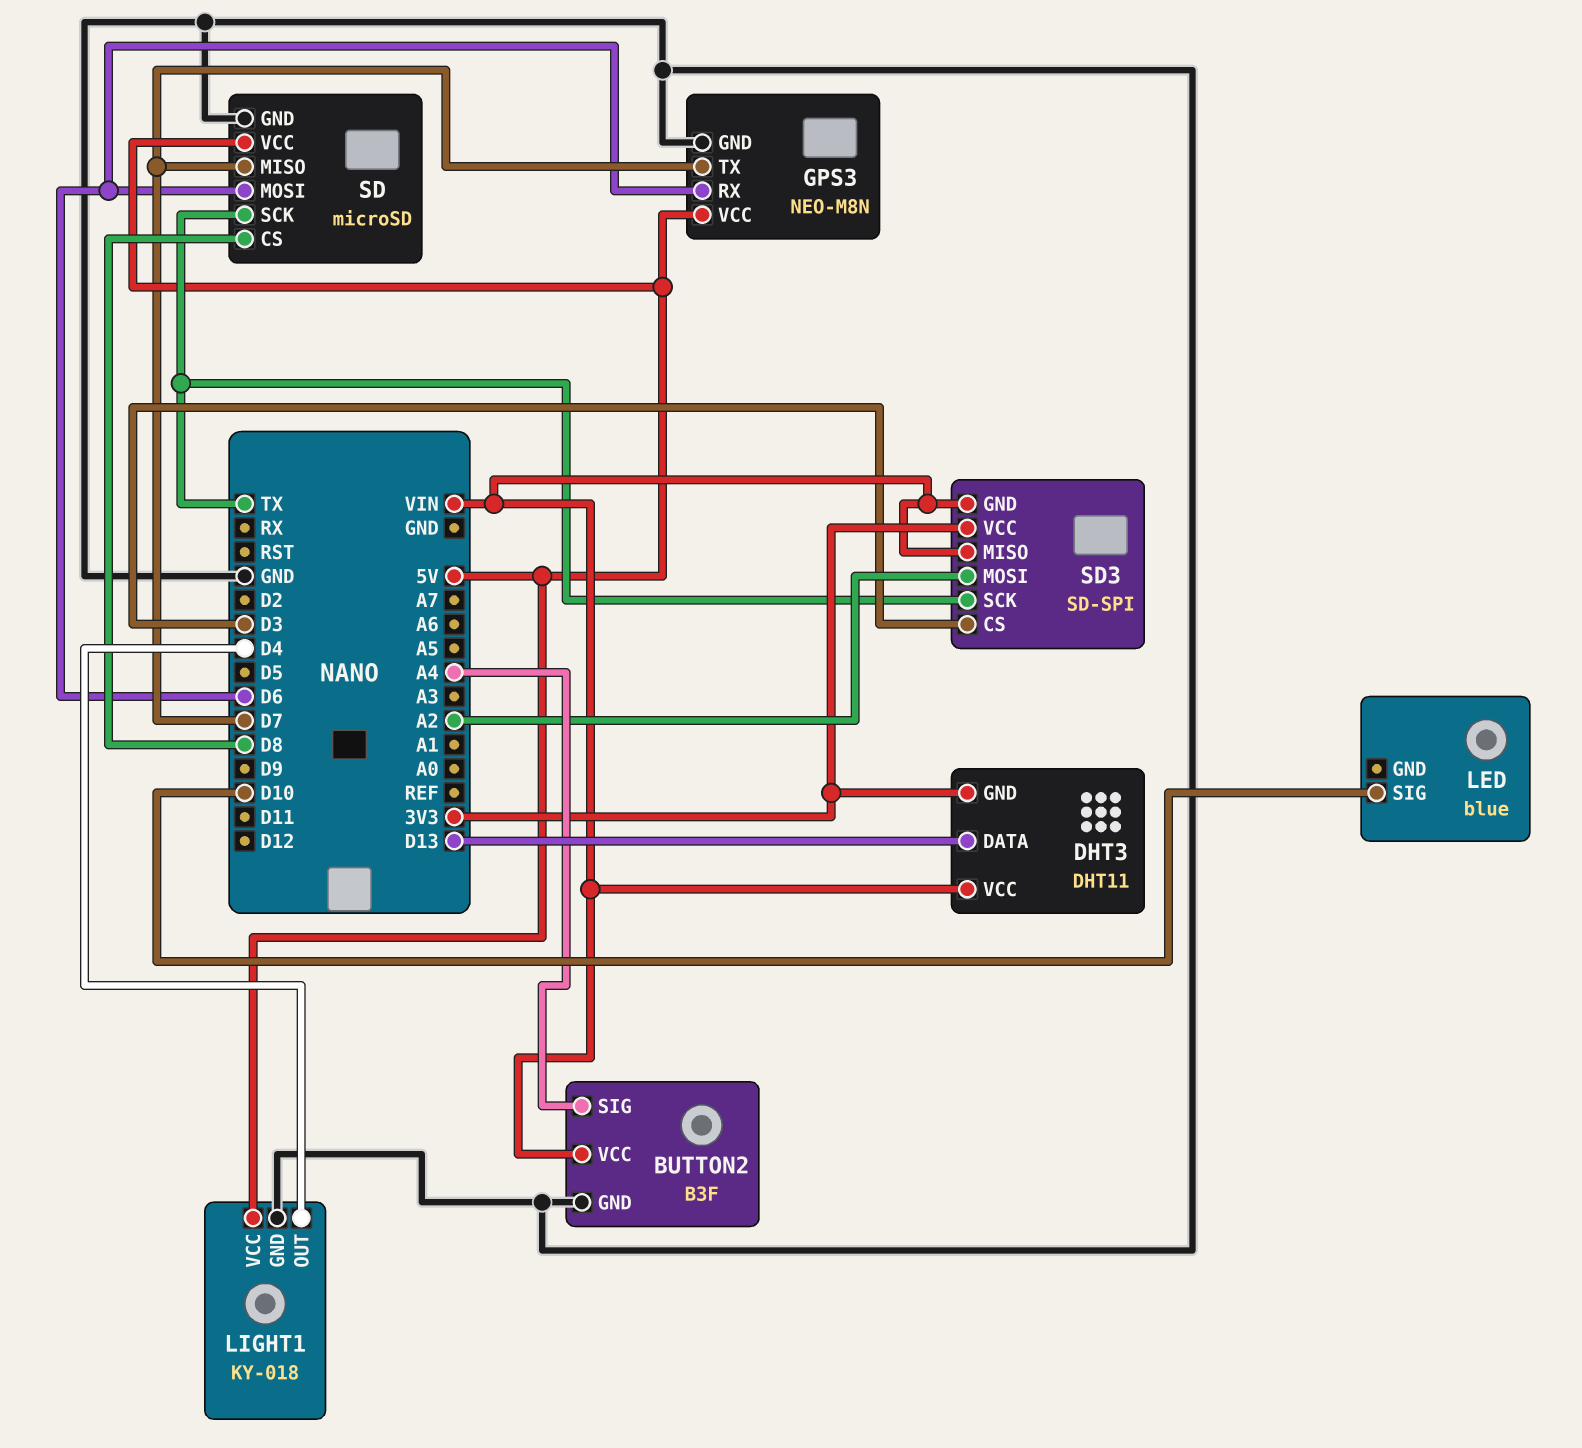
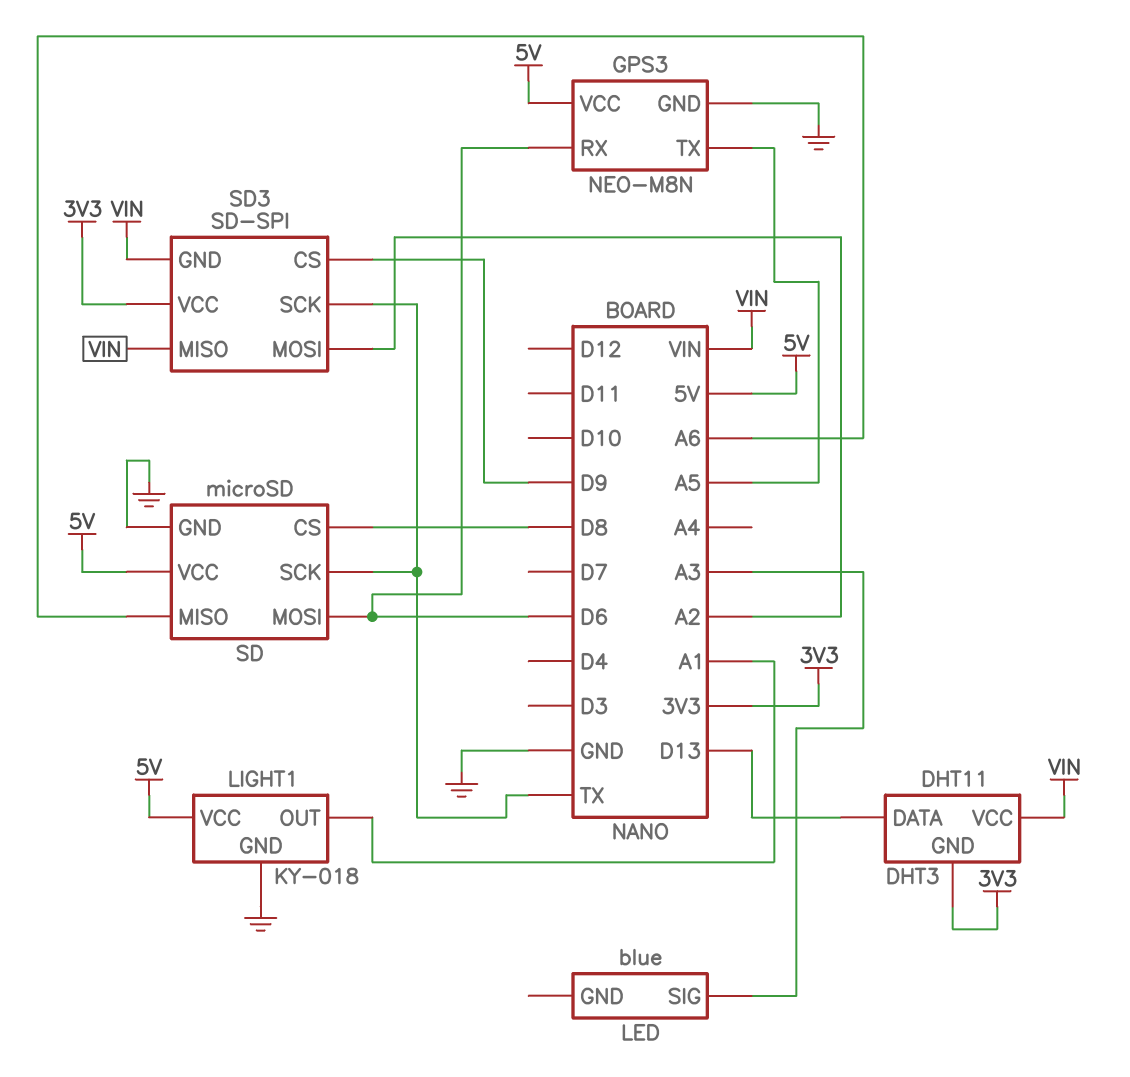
BUTTON2: B3F -> none
BUTTON2 pin GND: GND -> none
BUTTON2 pin SIG: A4 -> none
BUTTON2 pin VCC: VIN -> none
GPS3 pin TX: D7 -> A5
LED pin SIG: D10 -> A3
LIGHT1 pin OUT: D4 -> A1
SD pin MISO: D7 -> A6
SD3 pin CS: D3 -> D9

